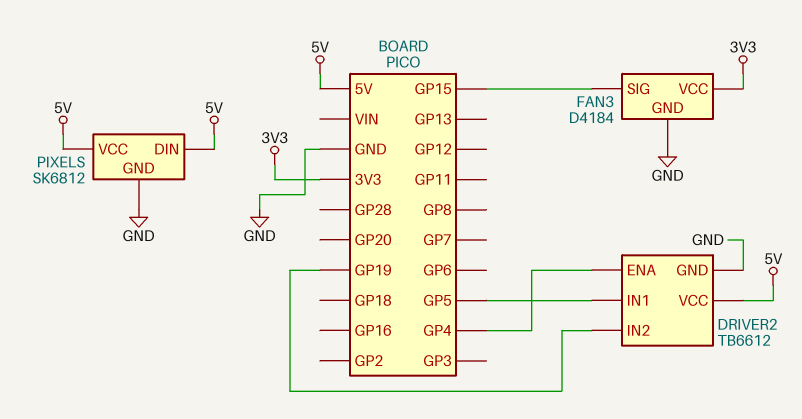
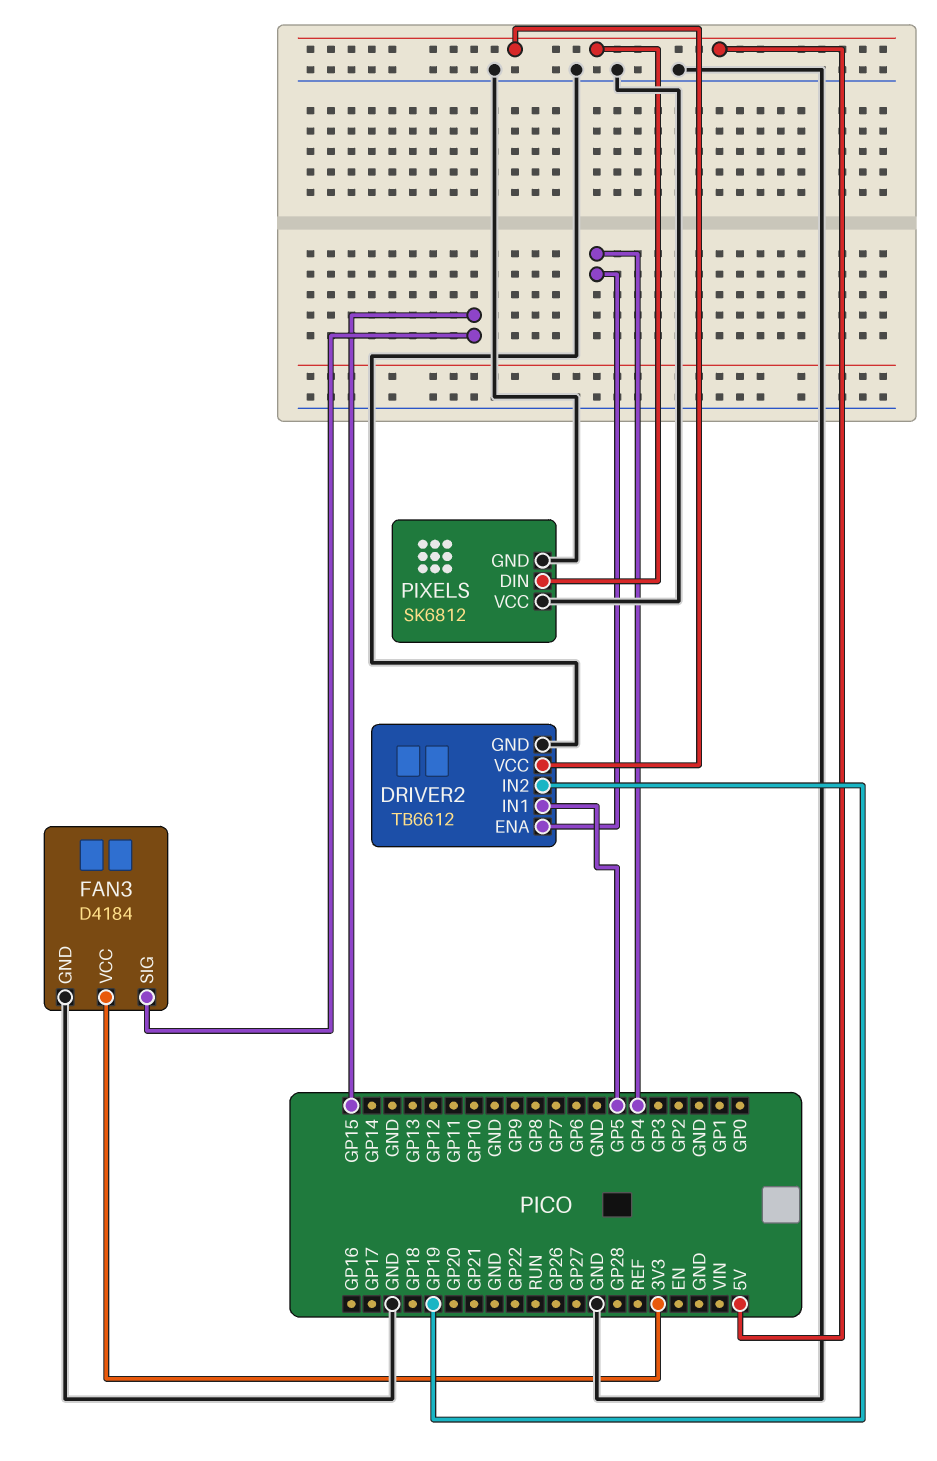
PIXELS pin VCC: 5V -> GND

